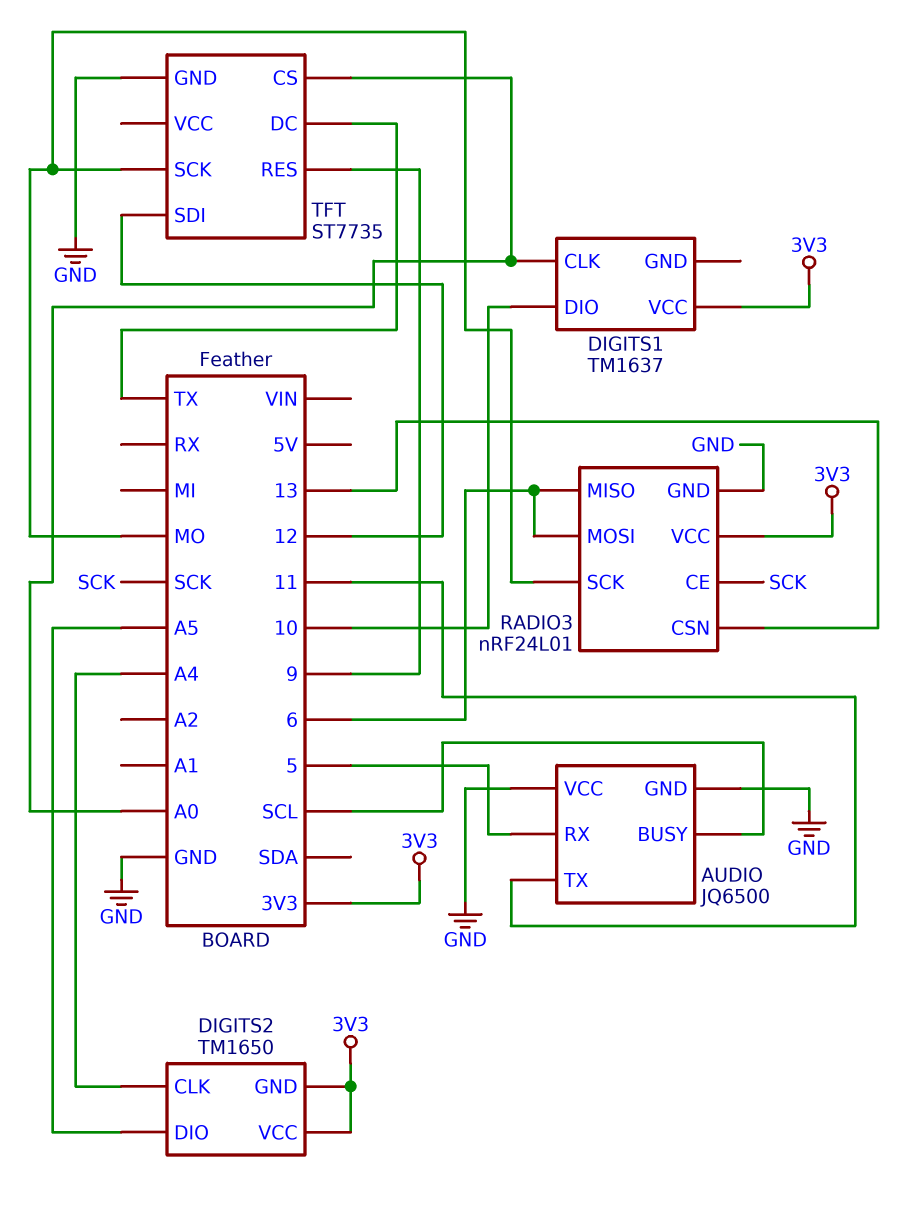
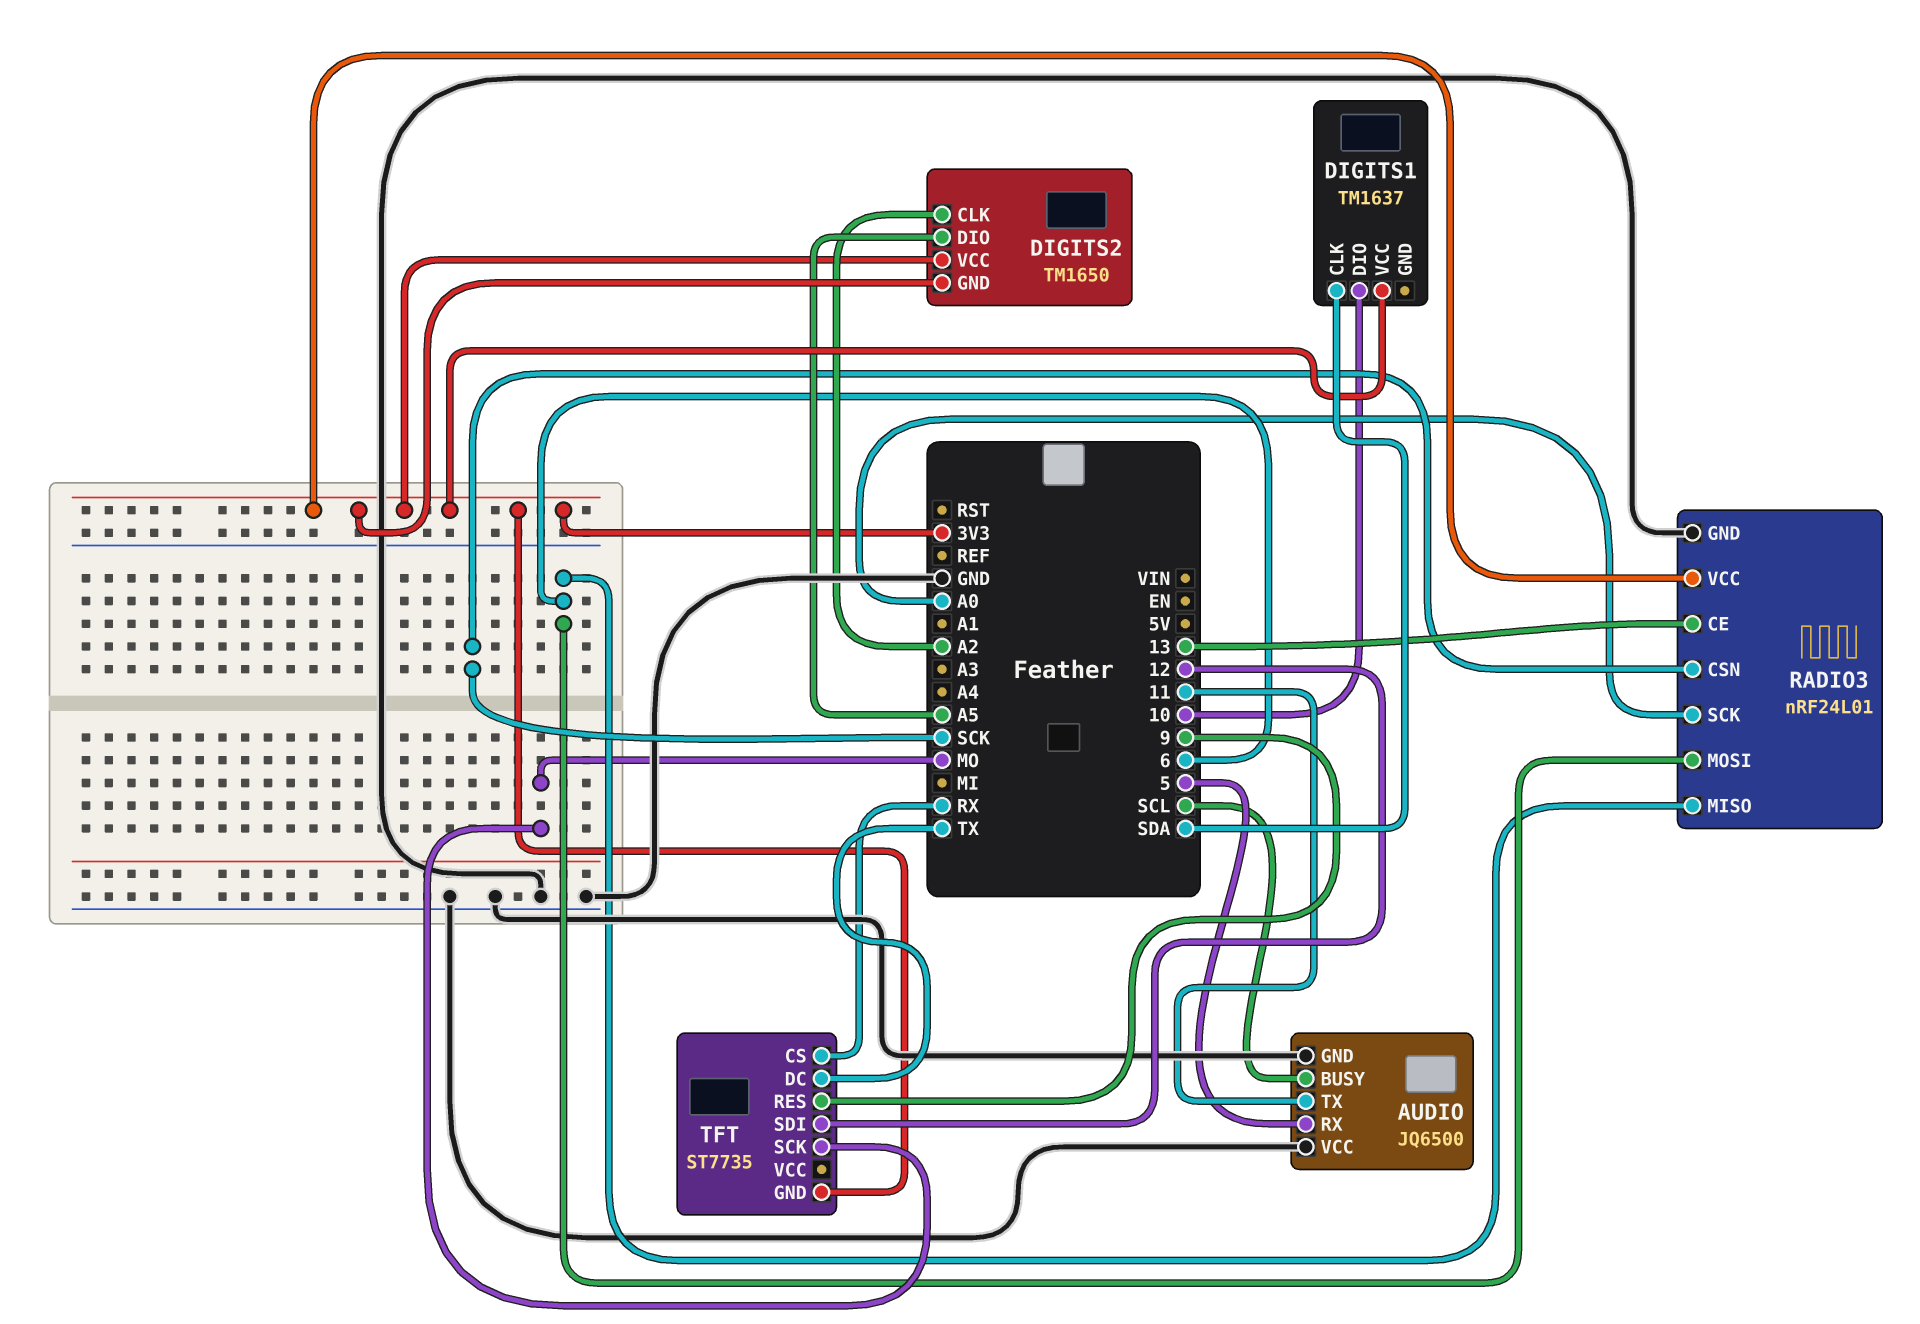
DIGITS1 pin CLK: A0 -> SDA
DIGITS2 pin CLK: A4 -> A2
RADIO3 pin CE: SCK -> 13
RADIO3 pin CSN: 13 -> SCK
RADIO3 pin SCK: MO -> A0
TFT pin CS: A0 -> RX
TFT pin GND: GND -> 3V3

